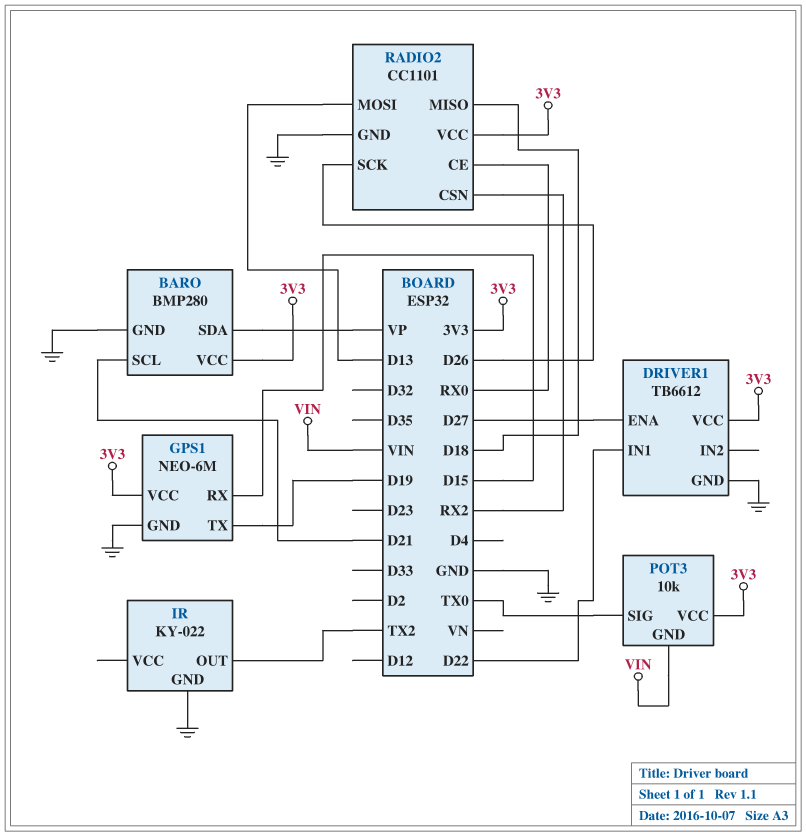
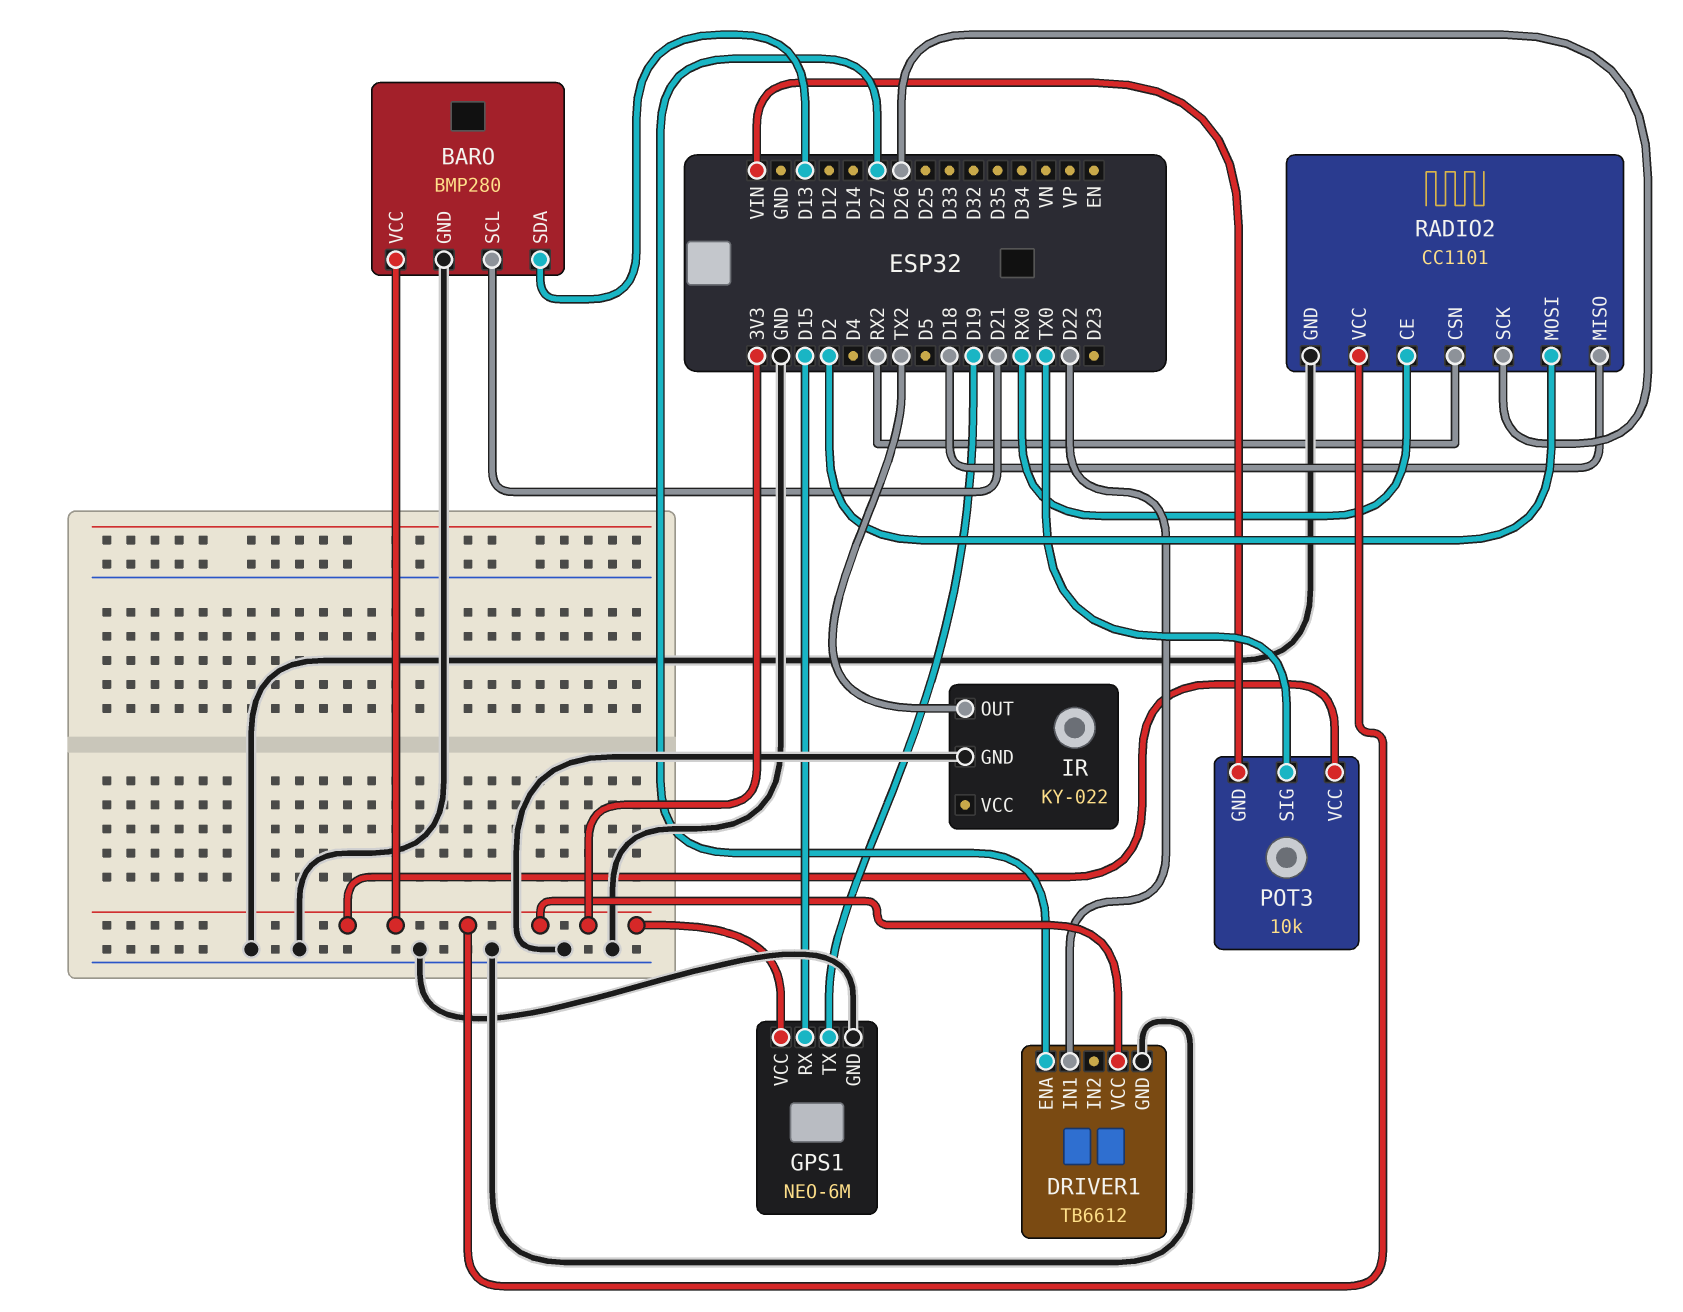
BARO pin SDA: VP -> D13
RADIO2 pin MOSI: D13 -> D2

